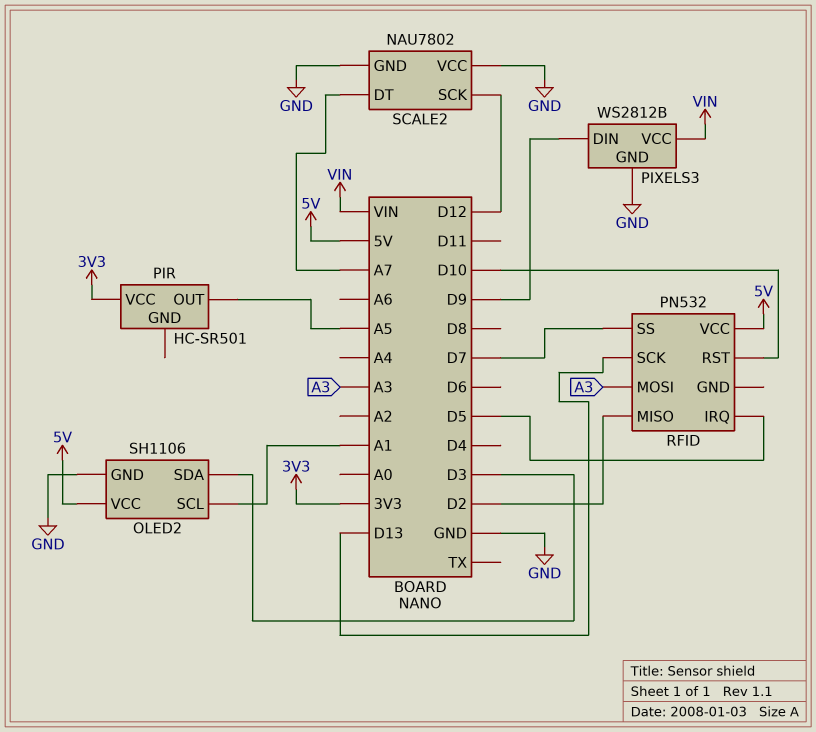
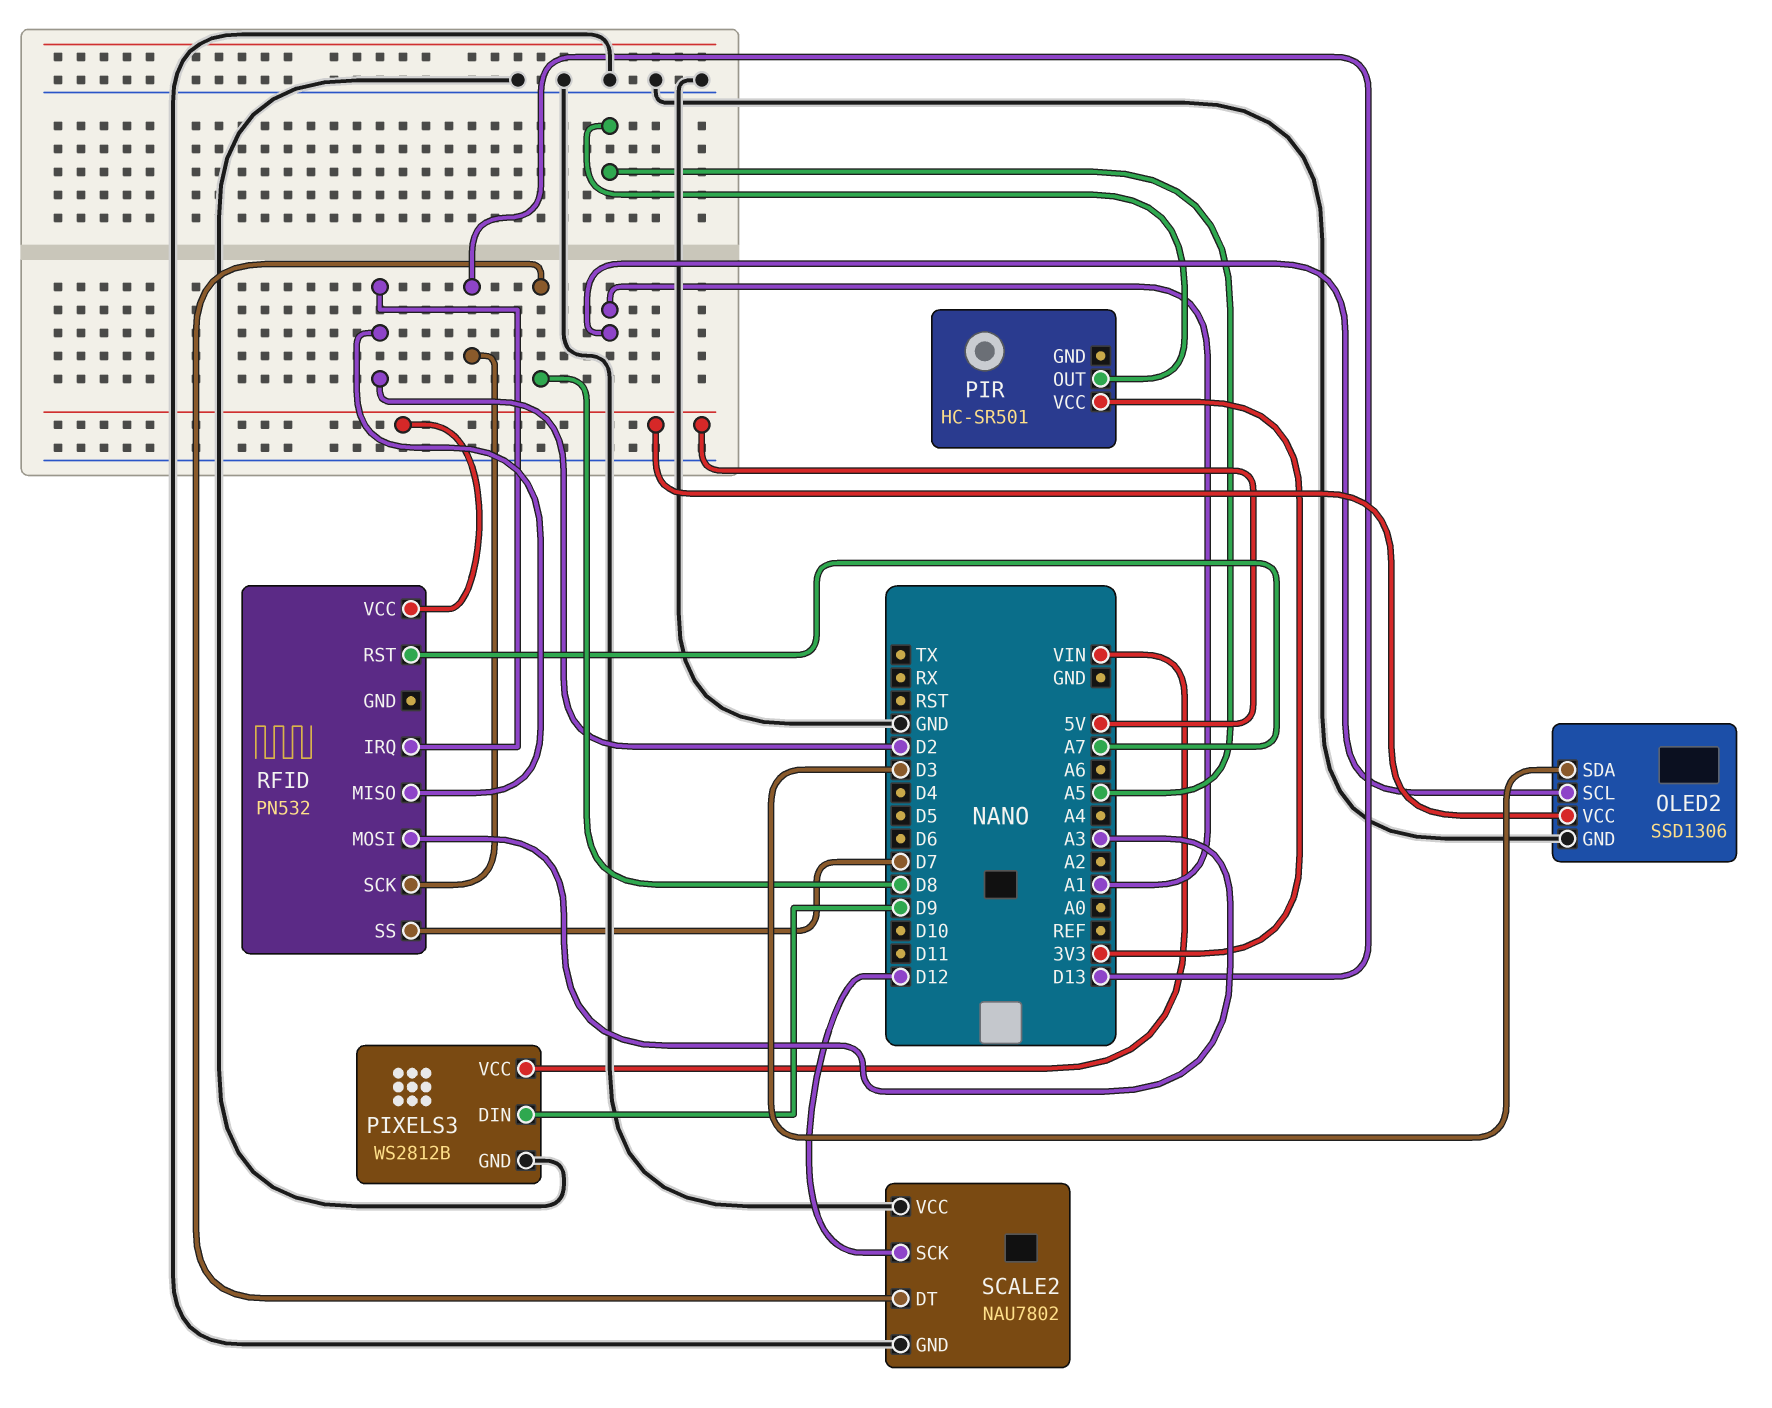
OLED2: SH1106 -> SSD1306
RFID pin IRQ: D5 -> D2
RFID pin RST: D10 -> A7
SCALE2 pin DT: A7 -> D8

